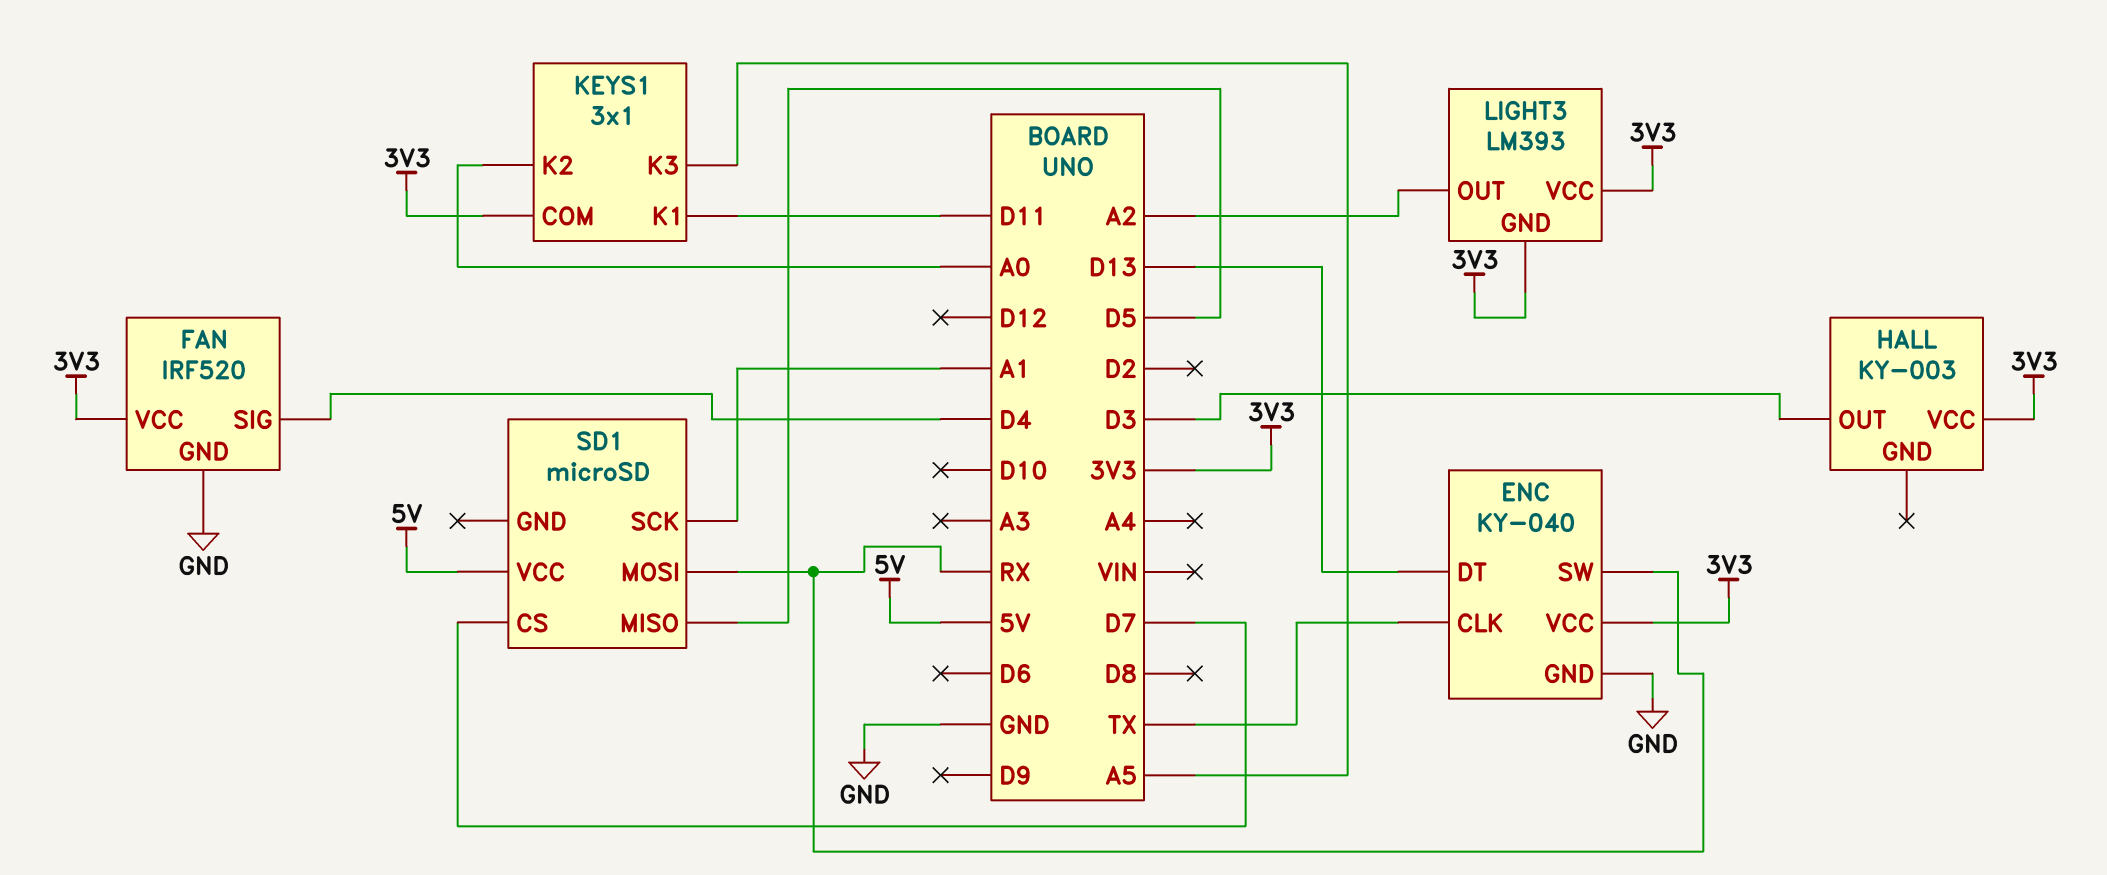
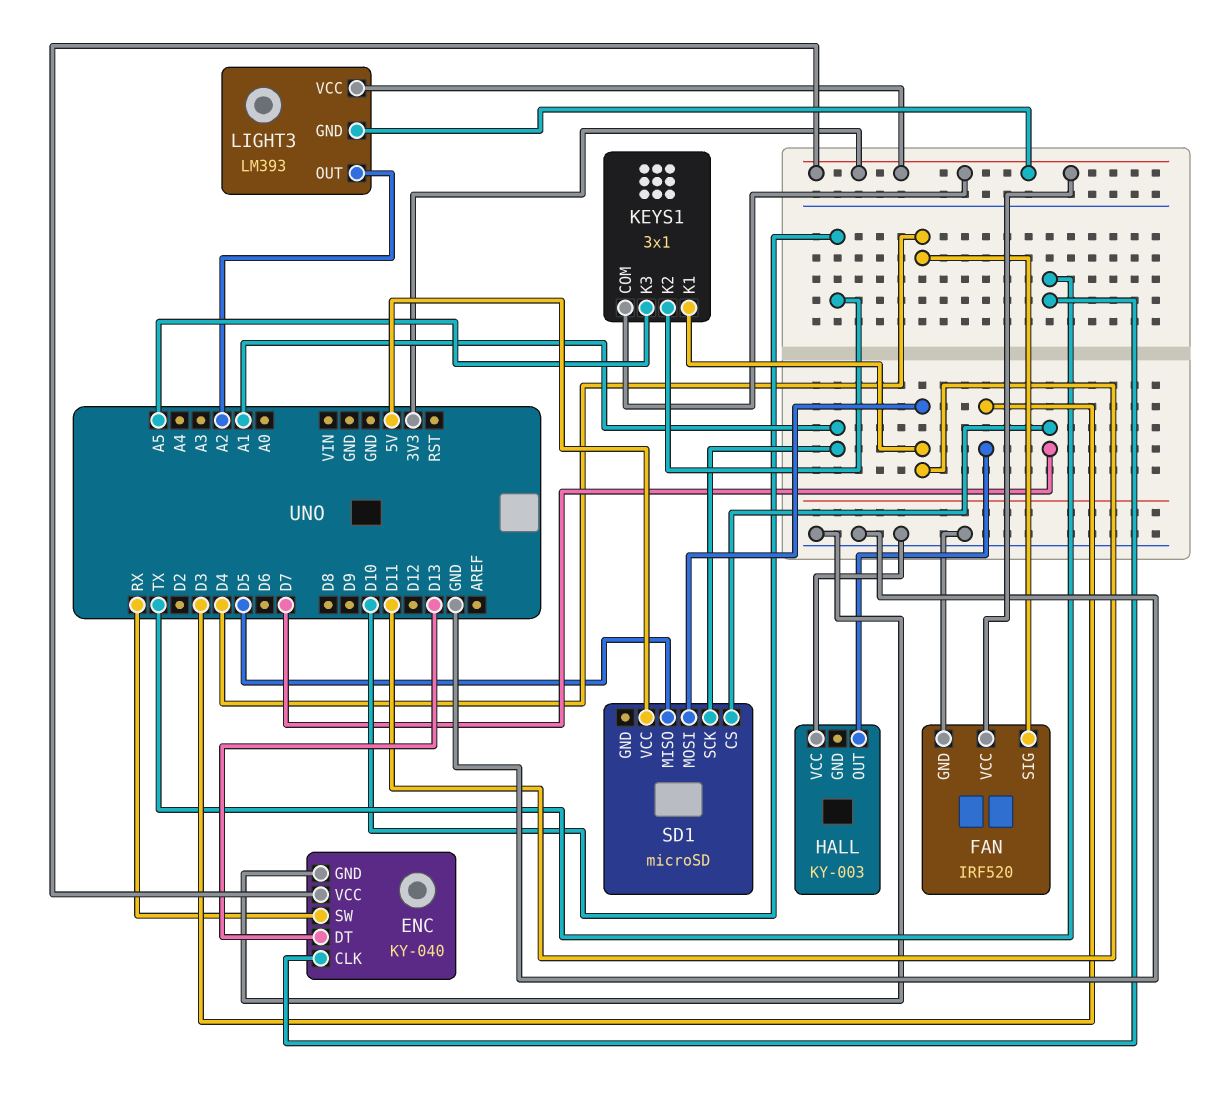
HALL pin VCC: 3V3 -> GND
KEYS1 pin K2: A0 -> D10
SD1 pin MOSI: RX -> D11

